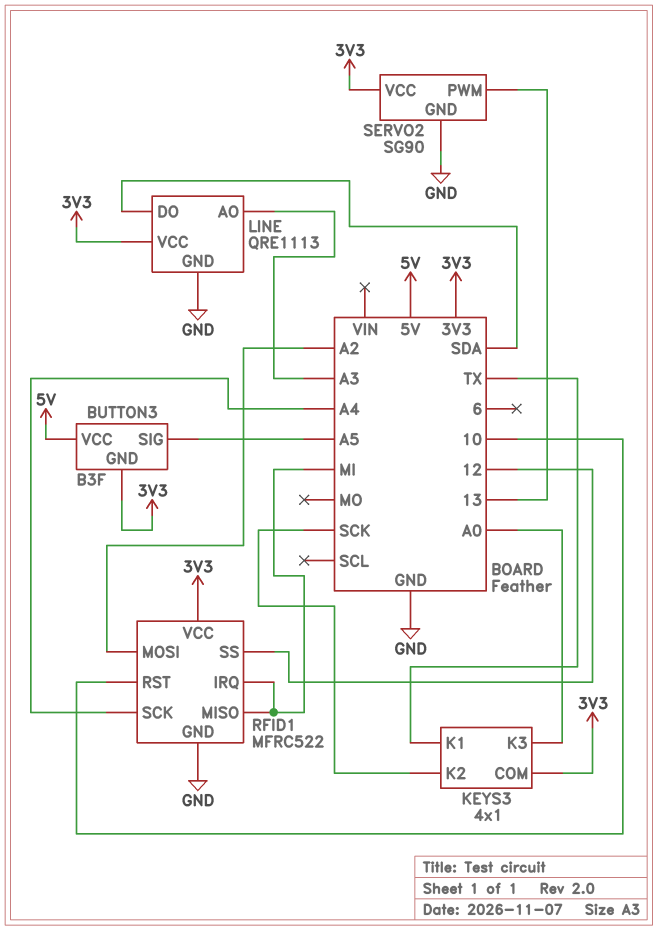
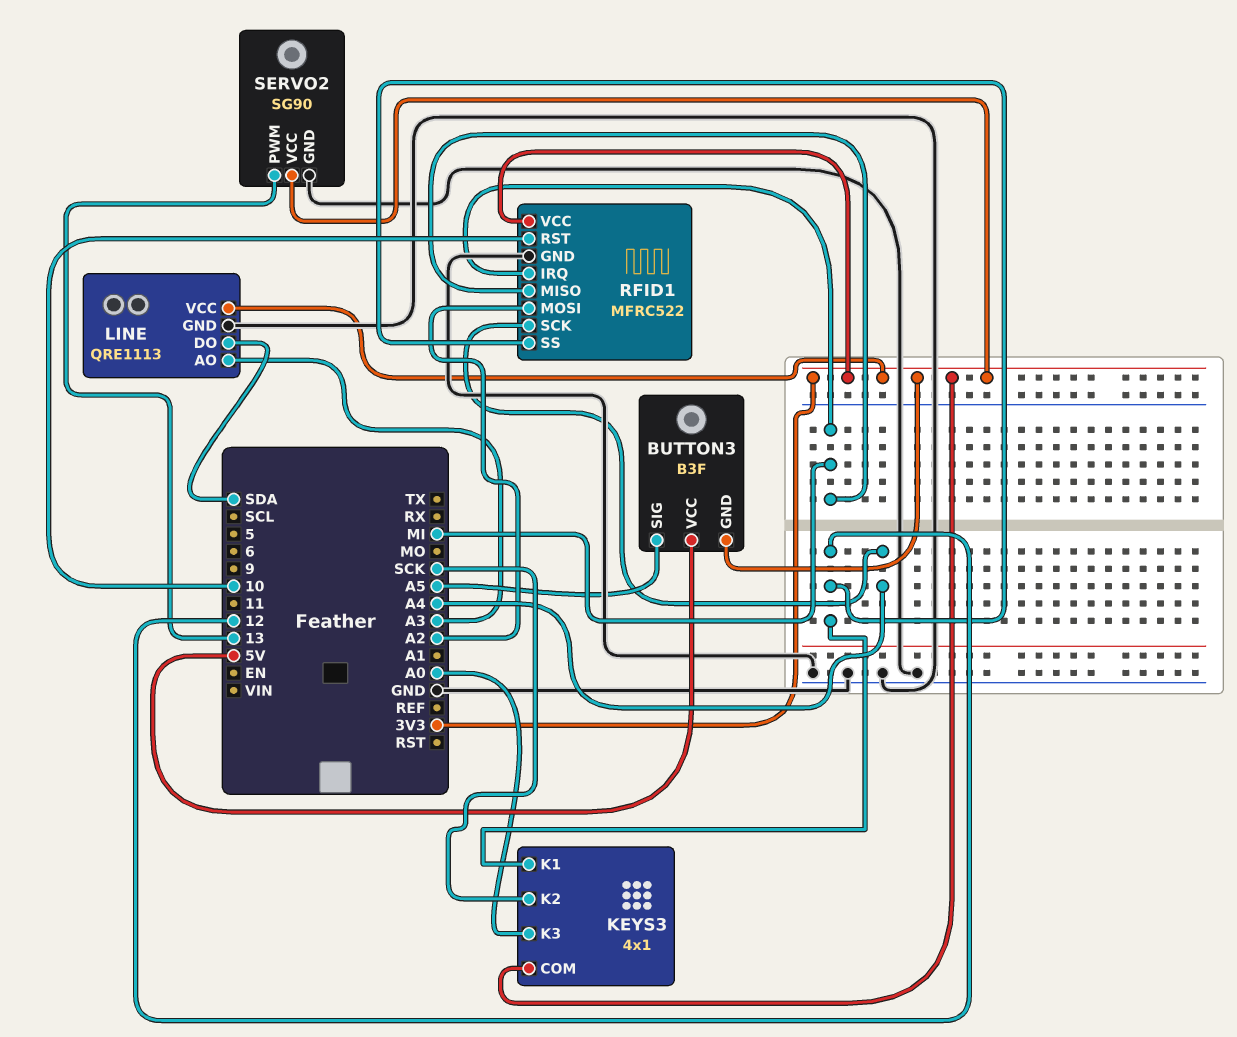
KEYS3 pin K1: TX -> 12

